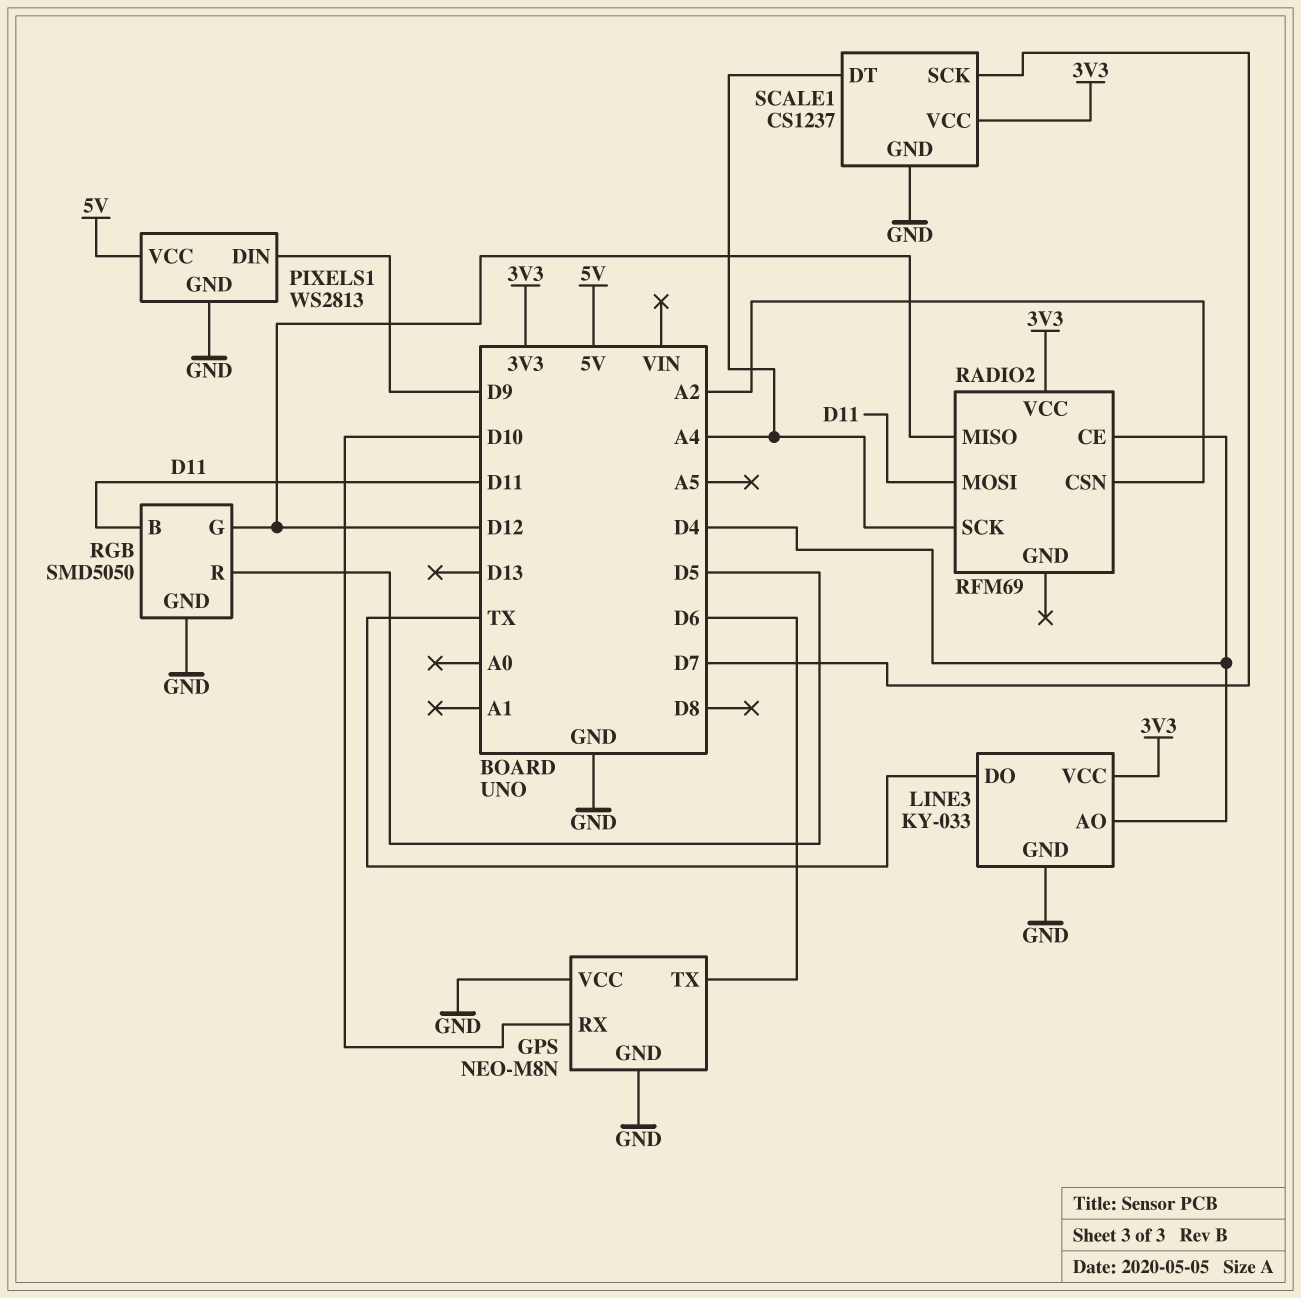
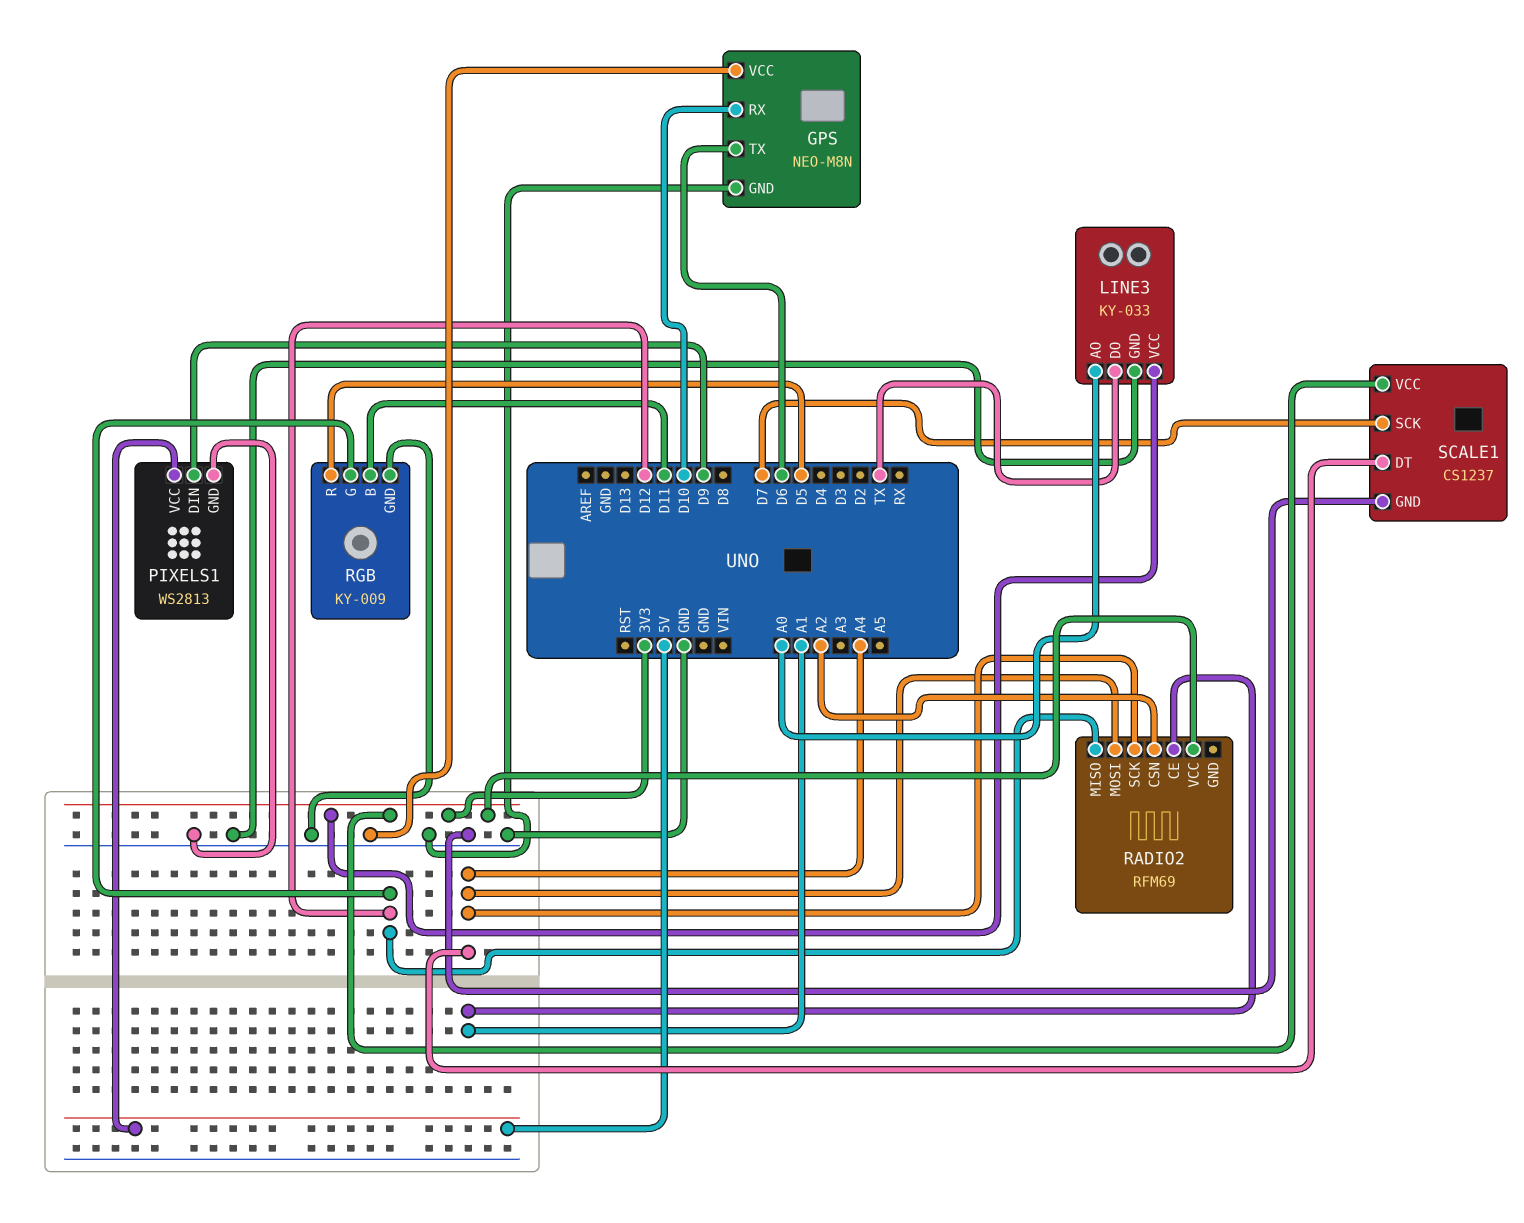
LINE3 pin AO: D4 -> A0
RADIO2 pin CE: D4 -> A1
RADIO2 pin MOSI: D11 -> A4
RGB: SMD5050 -> KY-009

